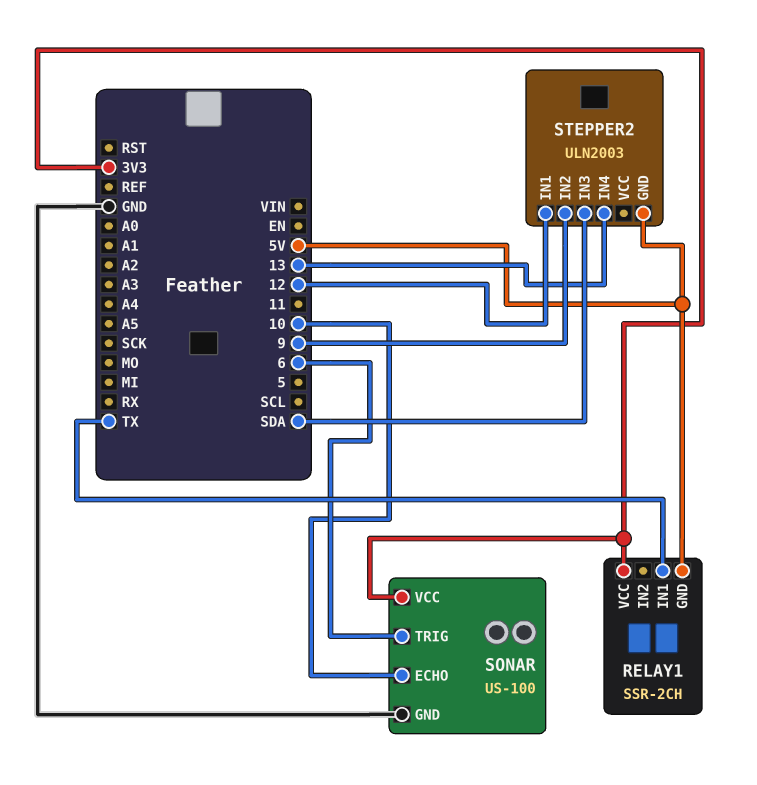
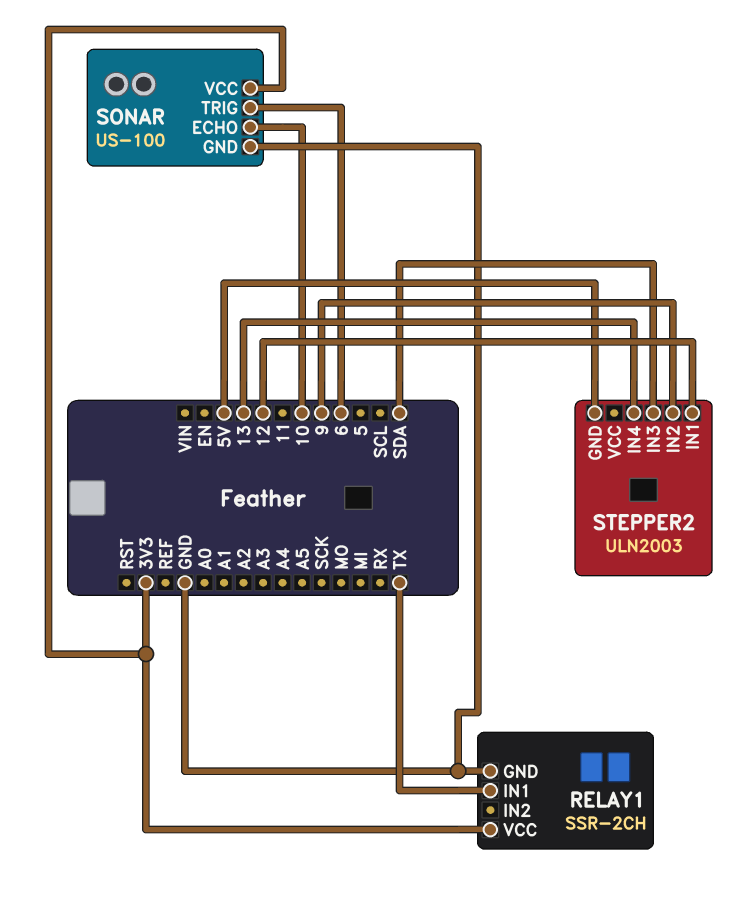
RELAY1 pin GND: 5V -> GND

